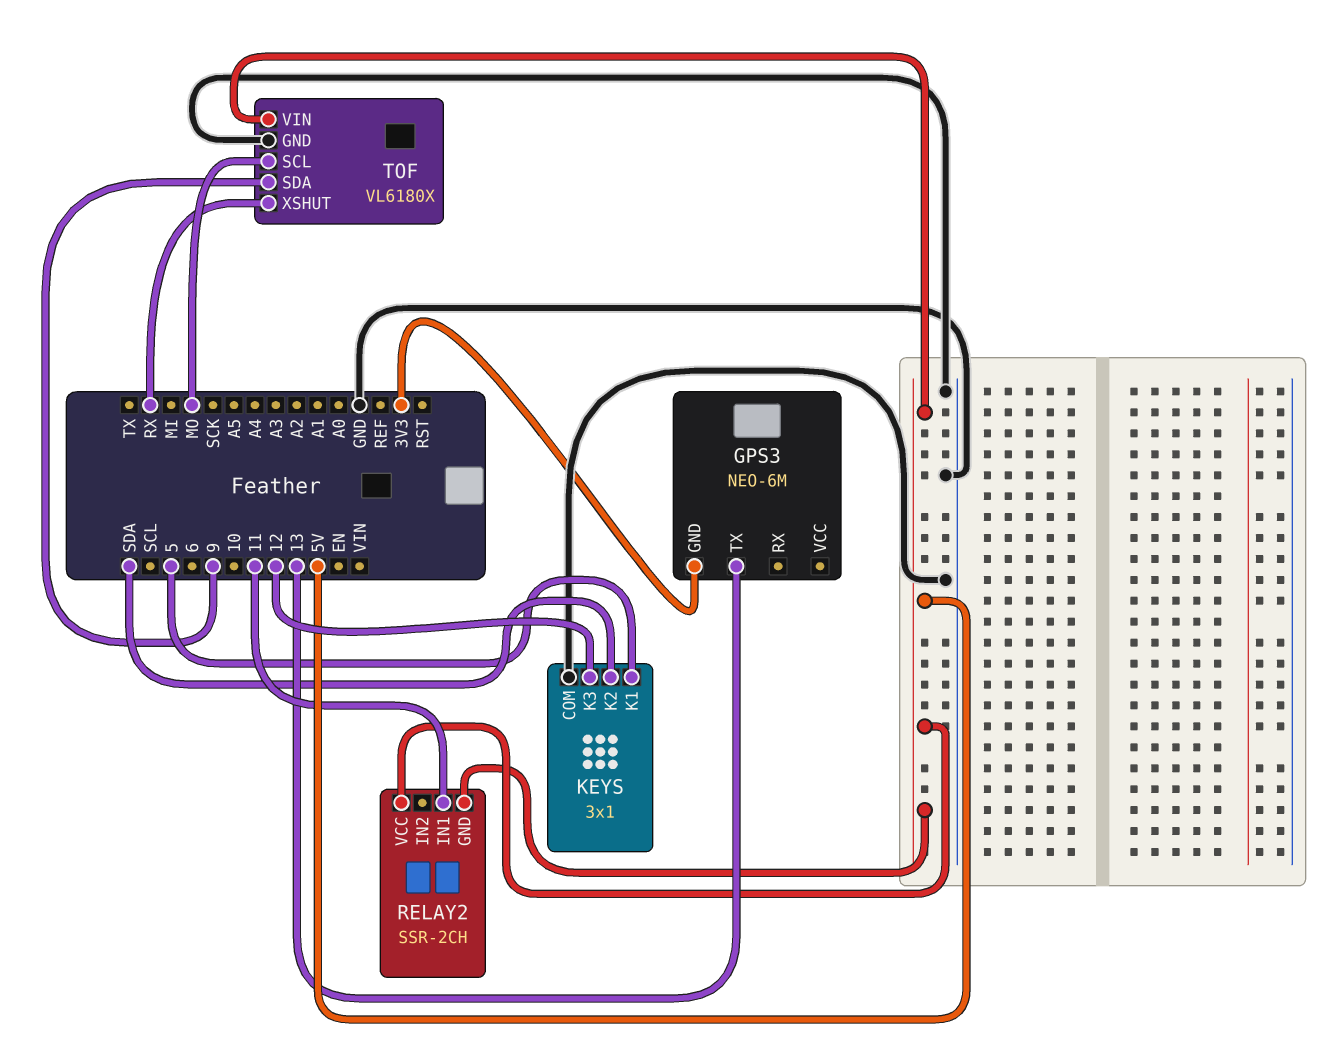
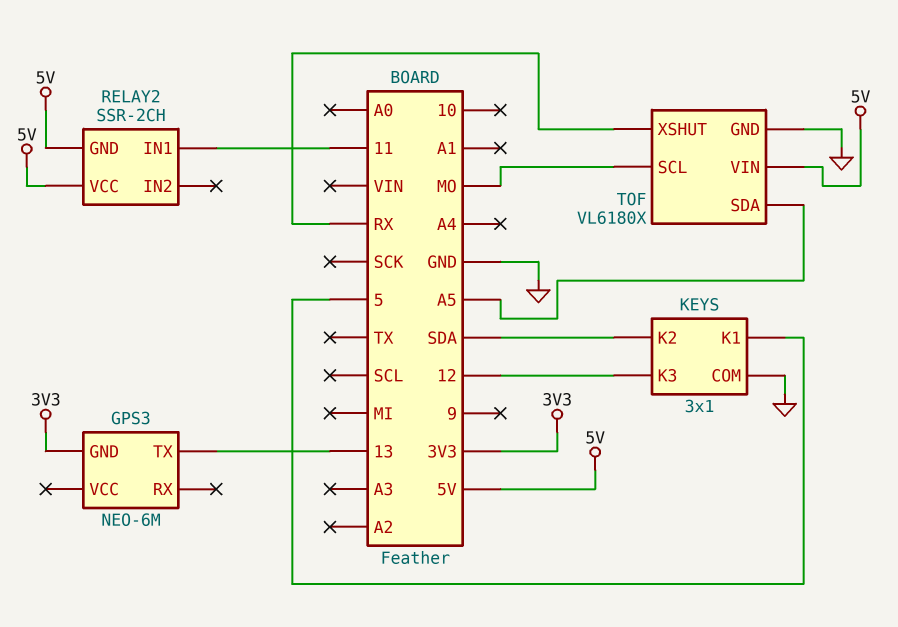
TOF pin SDA: 9 -> A5

